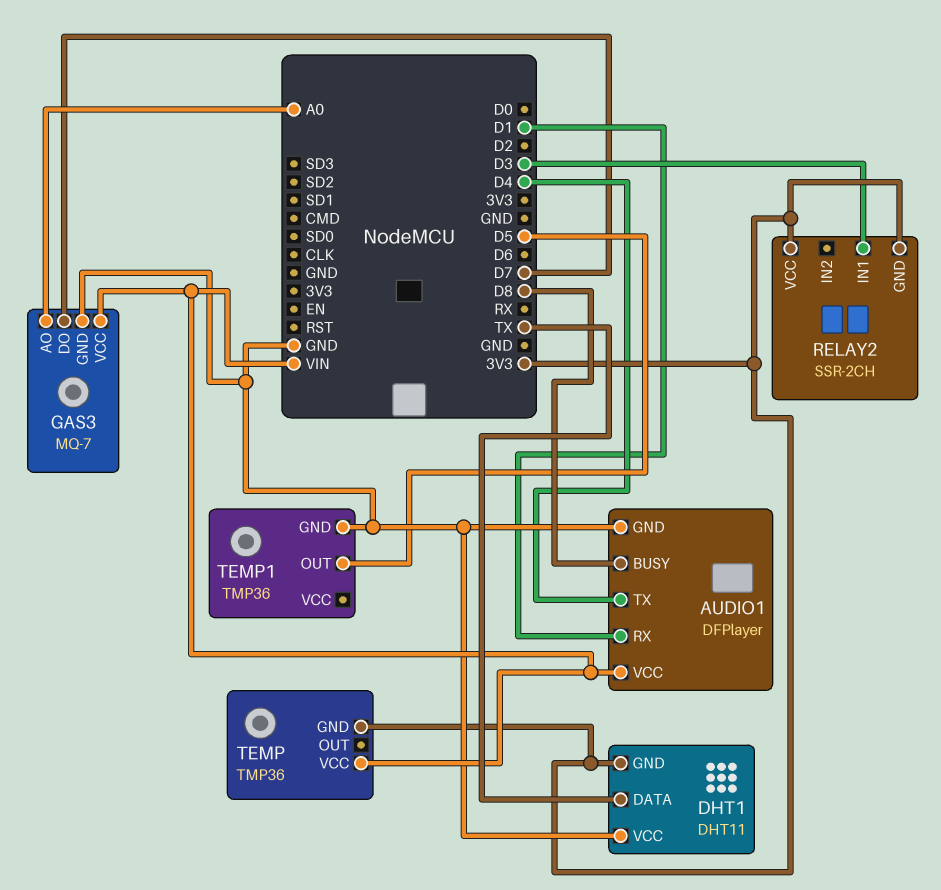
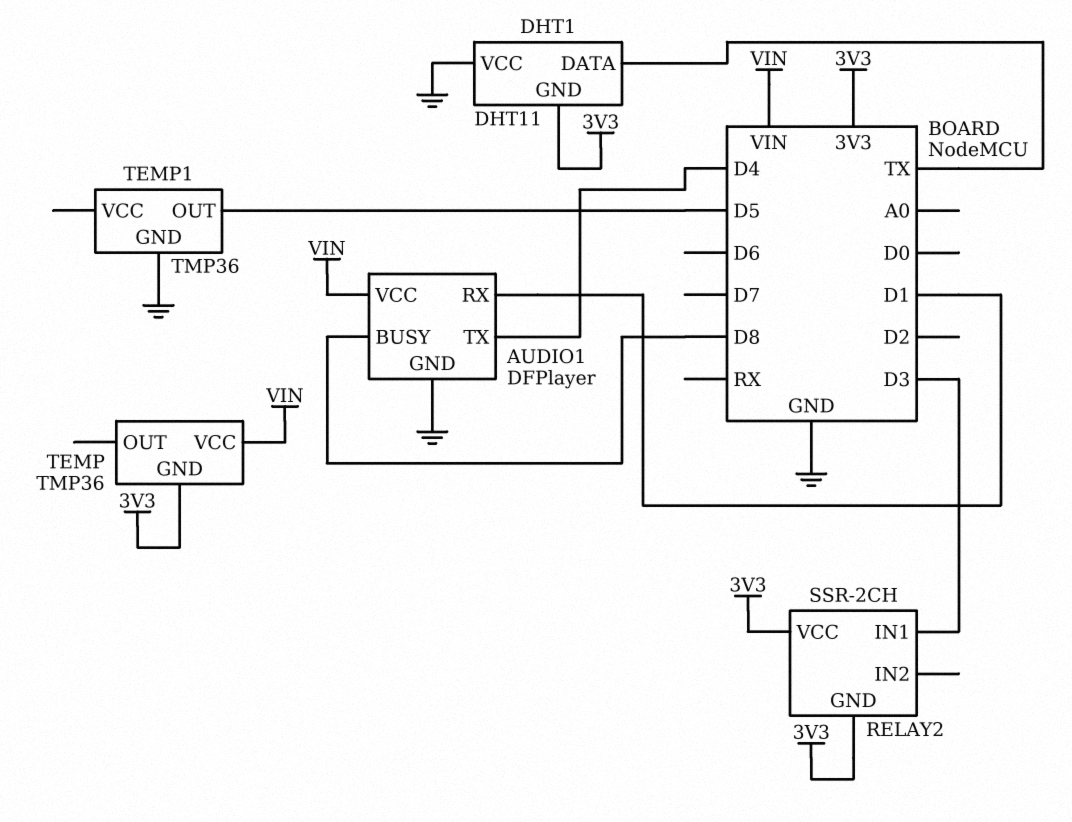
GAS3: MQ-7 -> none
GAS3 pin AO: A0 -> none
GAS3 pin DO: D7 -> none
GAS3 pin GND: GND -> none
GAS3 pin VCC: VIN -> none

